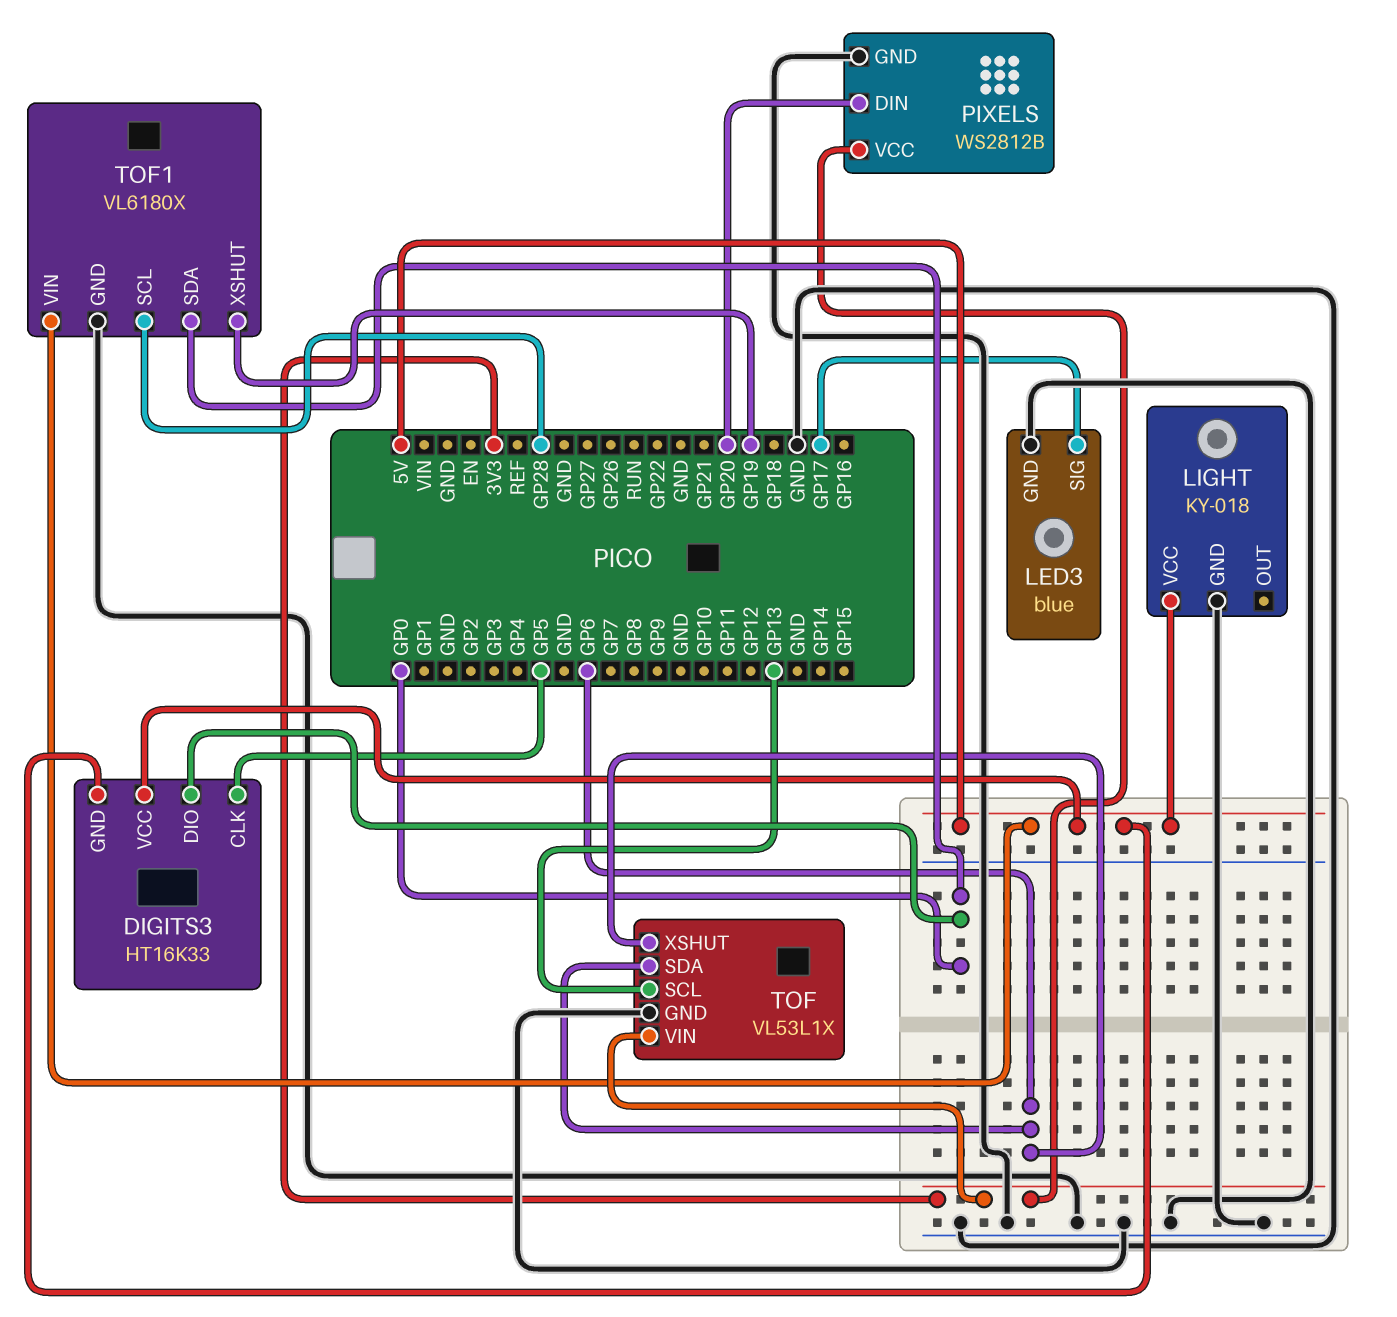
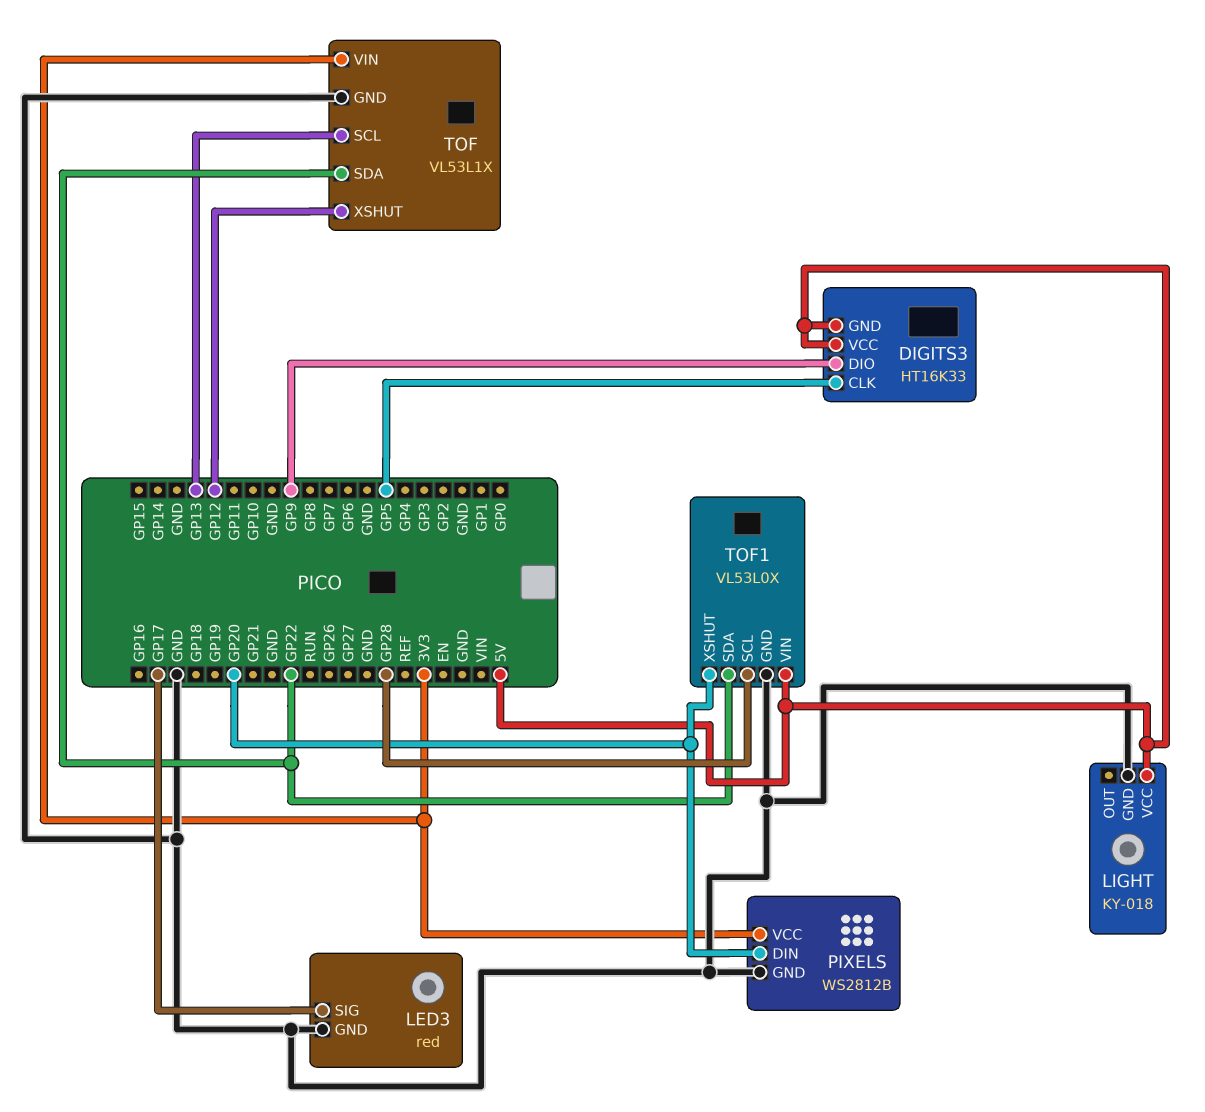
DIGITS3 pin DIO: GP0 -> GP9
LED3: blue -> red
TOF pin SDA: GP6 -> GP22
TOF pin XSHUT: GP6 -> GP12
TOF1: VL6180X -> VL53L0X
TOF1 pin SDA: GP0 -> GP22
TOF1 pin XSHUT: GP19 -> GP20

